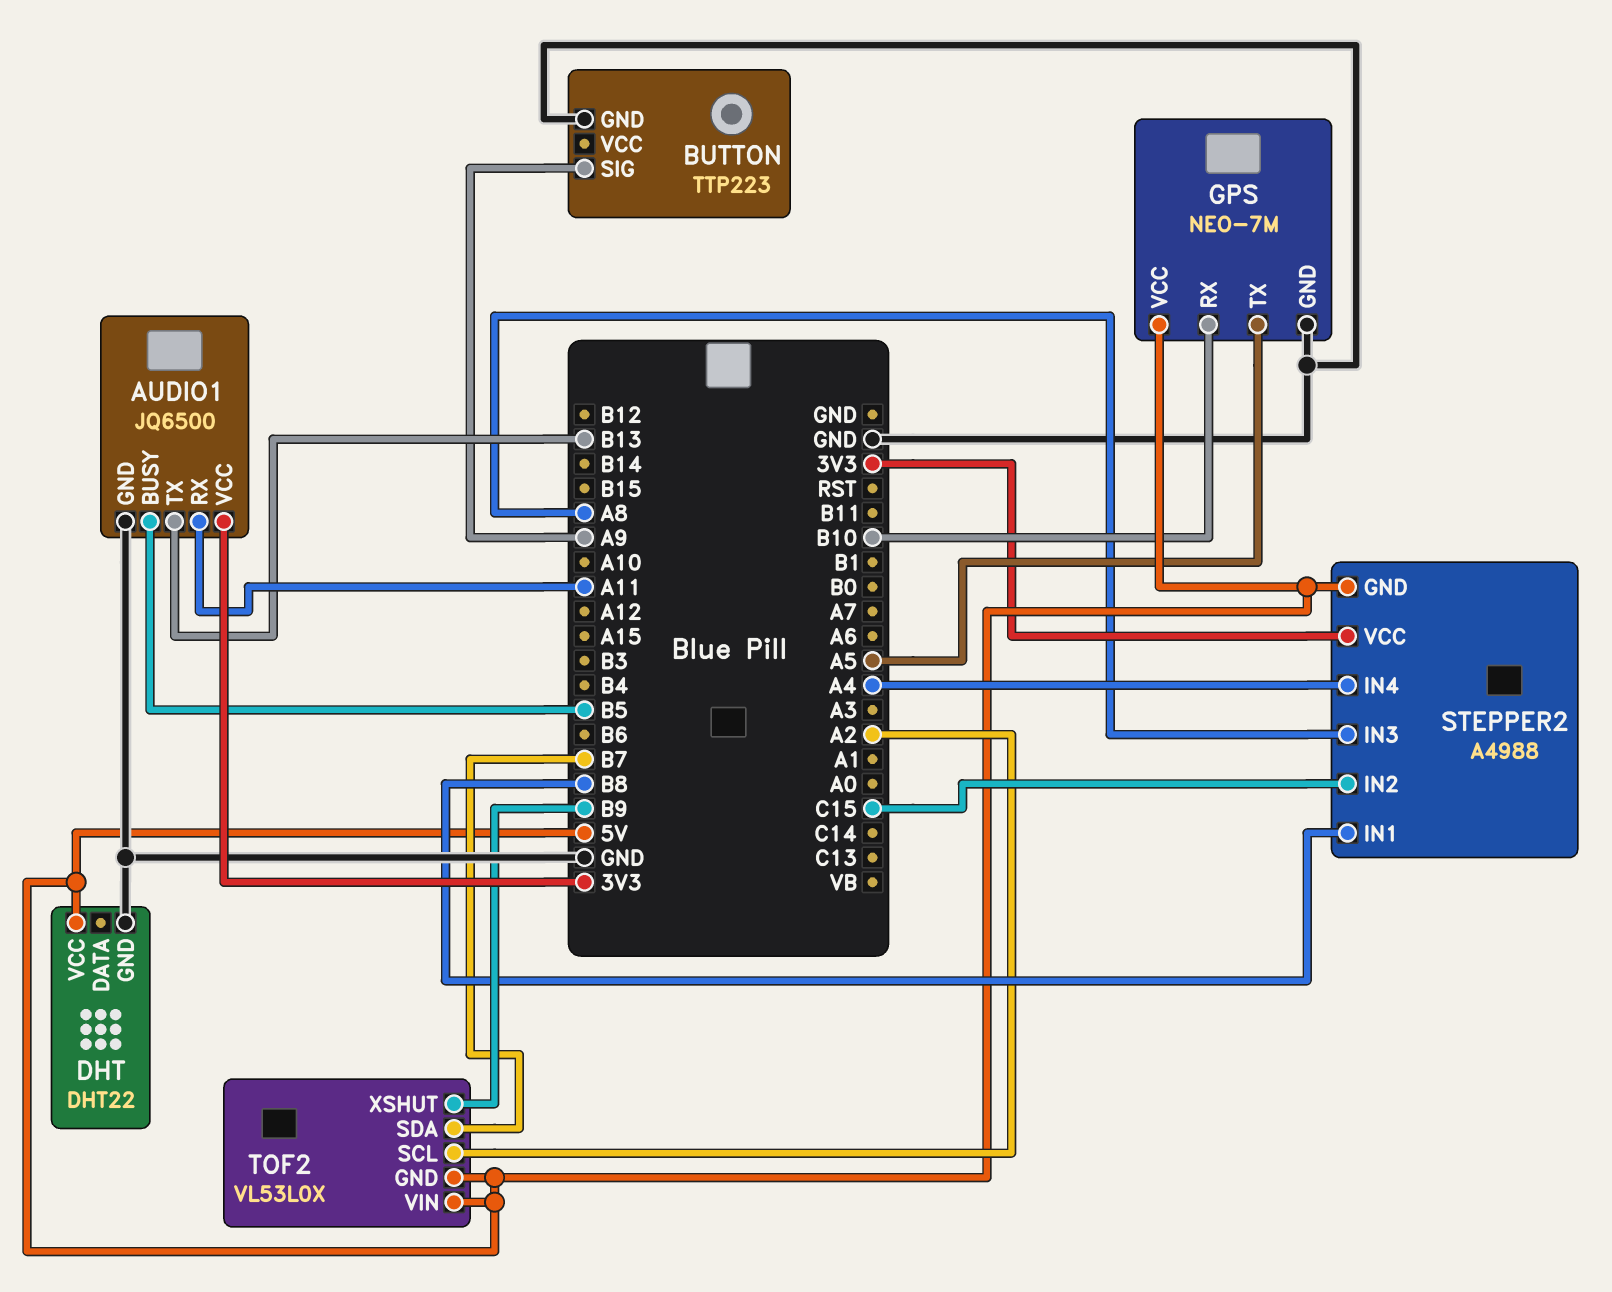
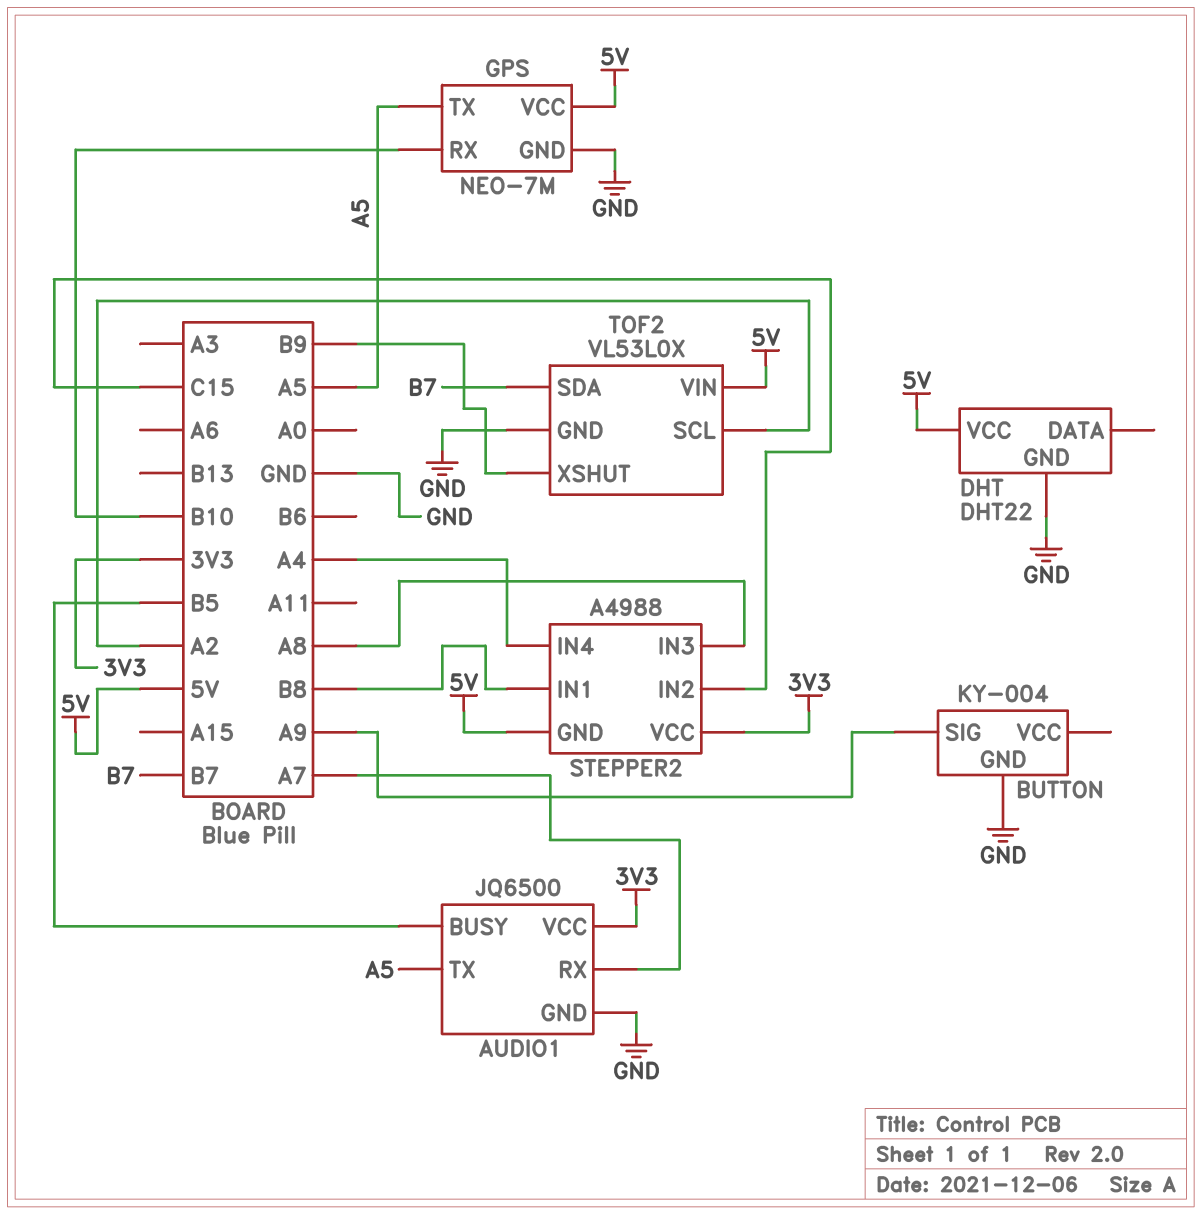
AUDIO1 pin RX: A11 -> A7
AUDIO1 pin TX: B13 -> A5
BUTTON: TTP223 -> KY-004
TOF2 pin GND: 5V -> GND

